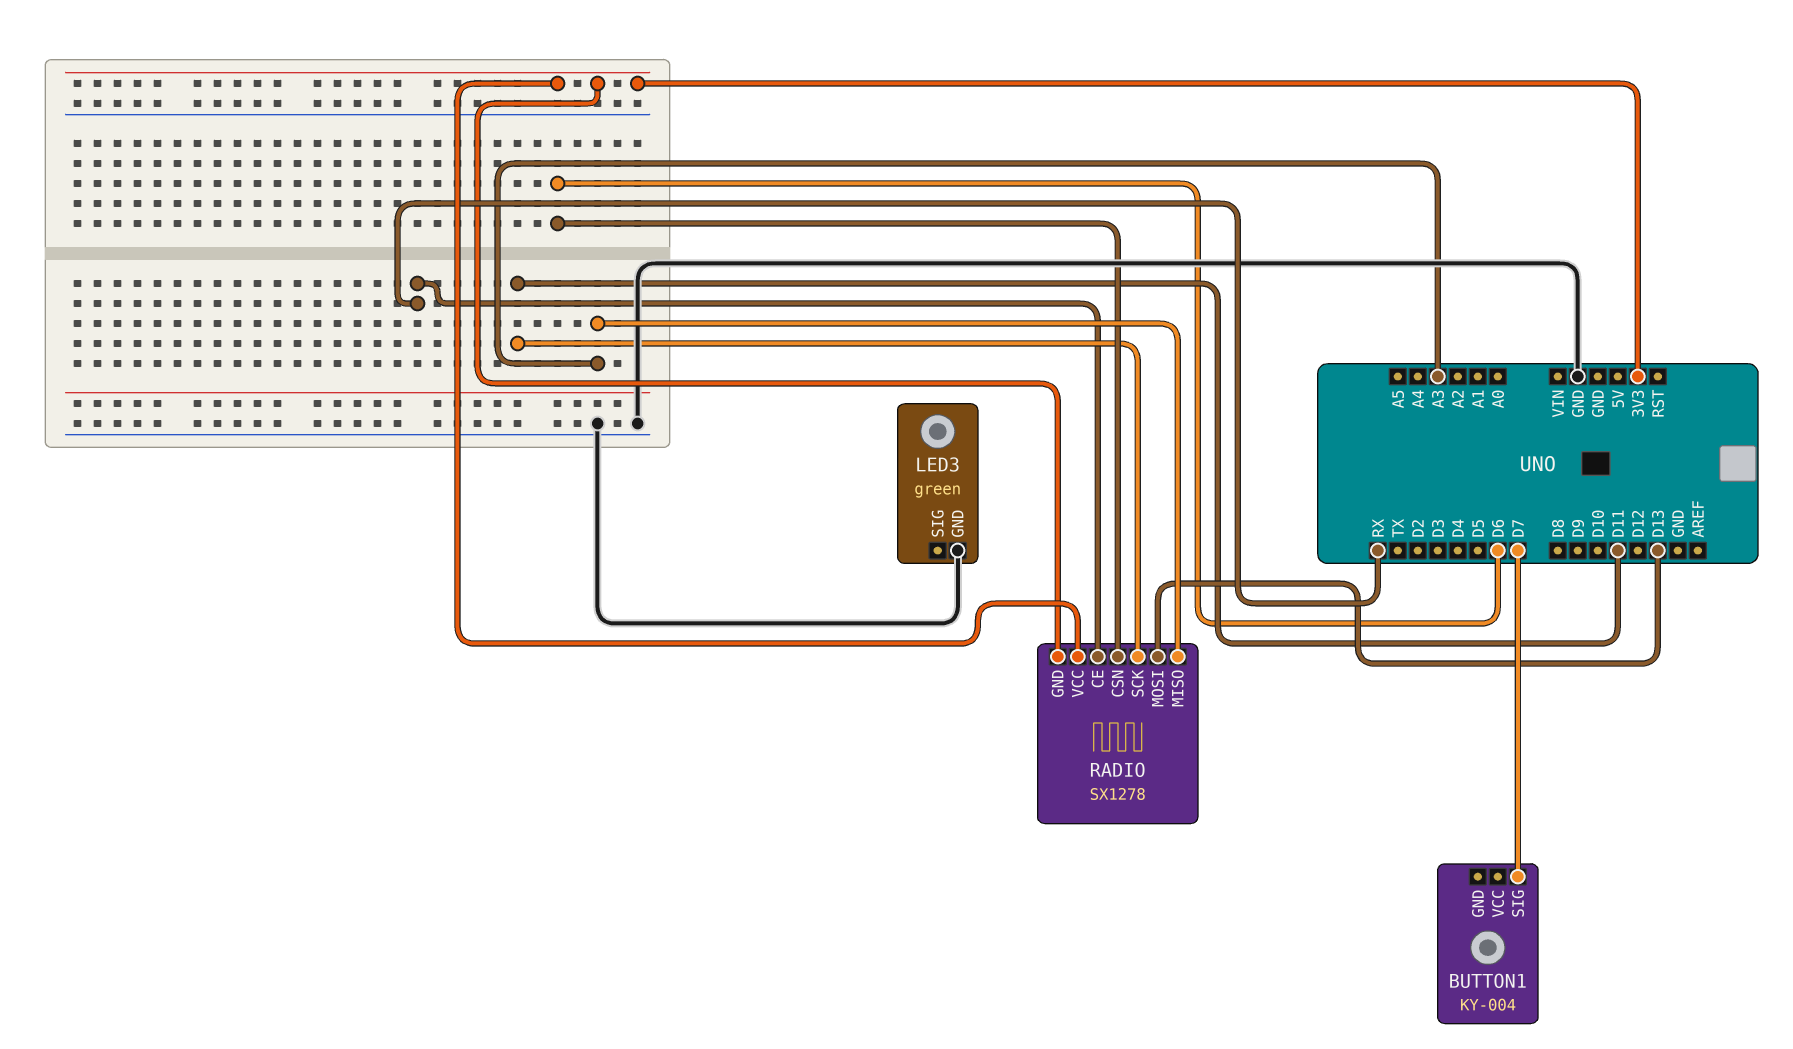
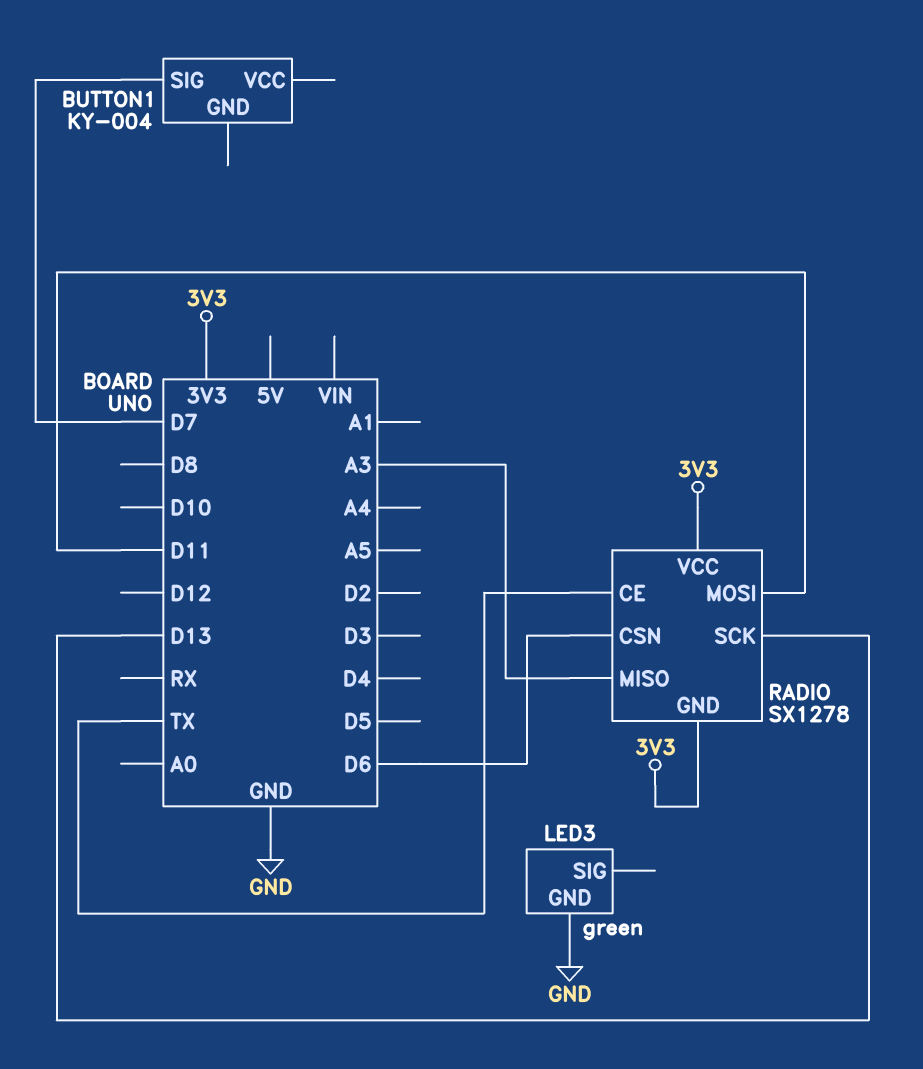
RADIO pin CE: RX -> TX
RADIO pin MOSI: D13 -> D11
RADIO pin SCK: D11 -> D13

